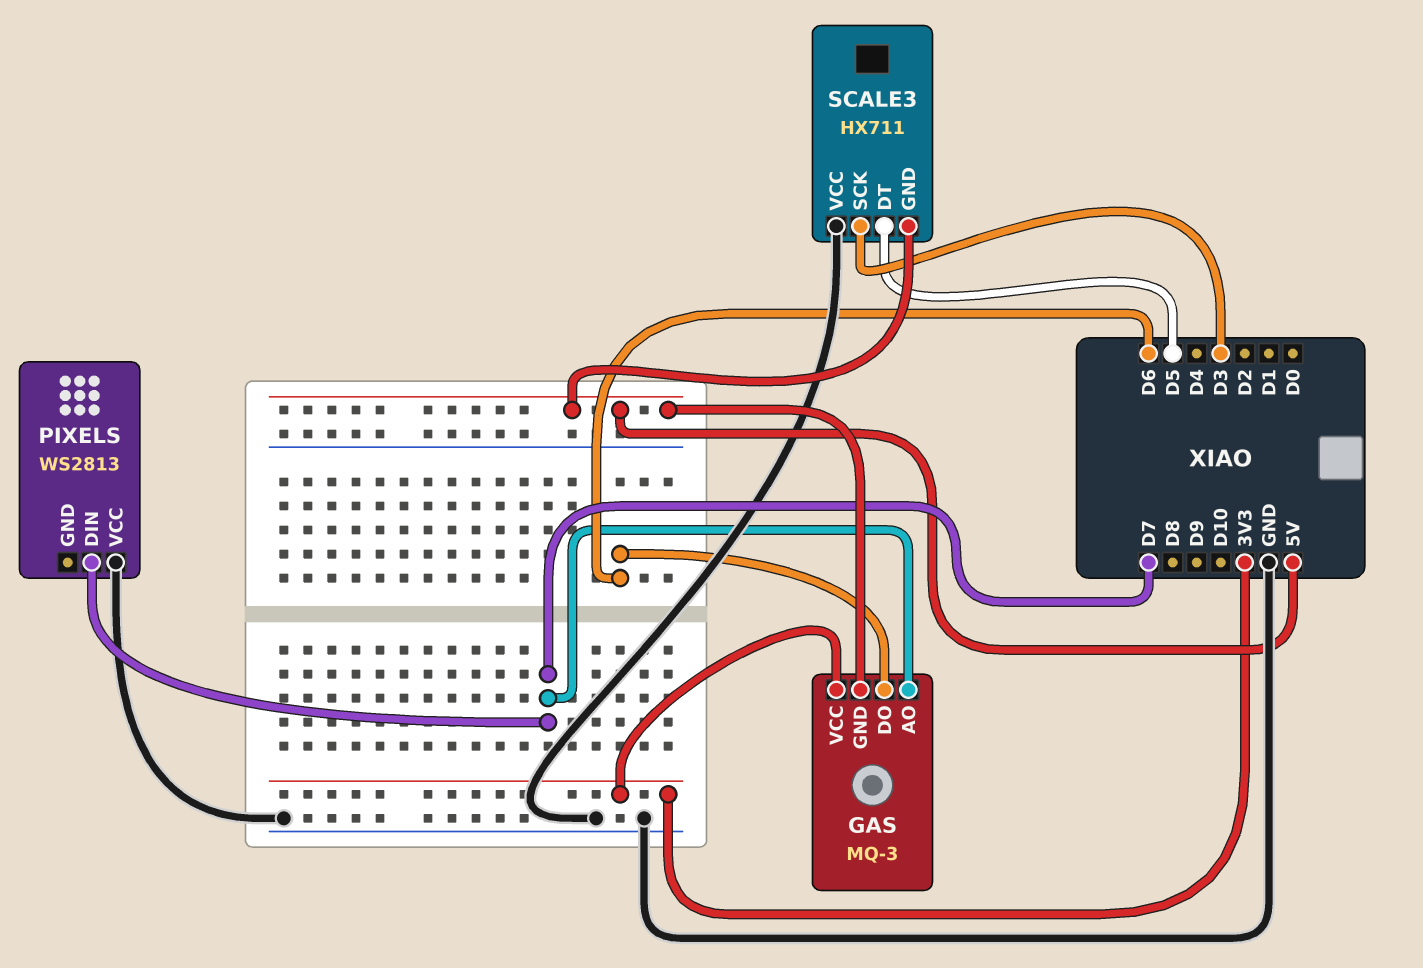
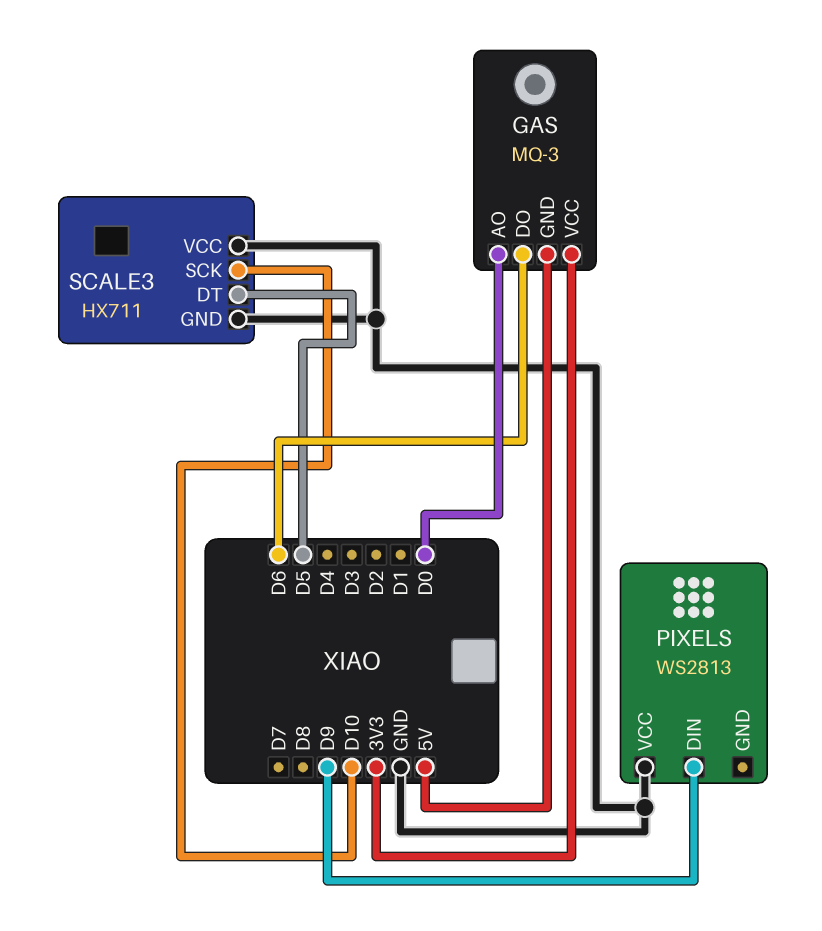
GAS pin AO: D7 -> D0
PIXELS pin DIN: D7 -> D9
SCALE3 pin GND: 5V -> GND
SCALE3 pin SCK: D3 -> D10

